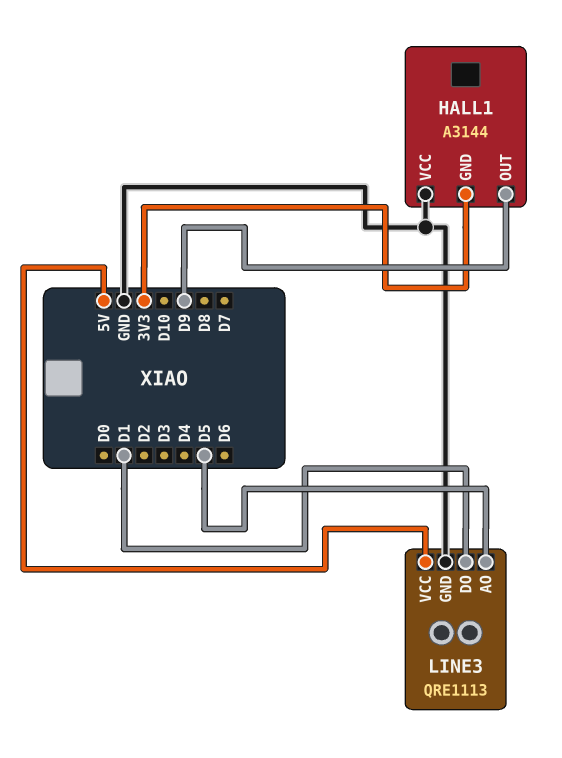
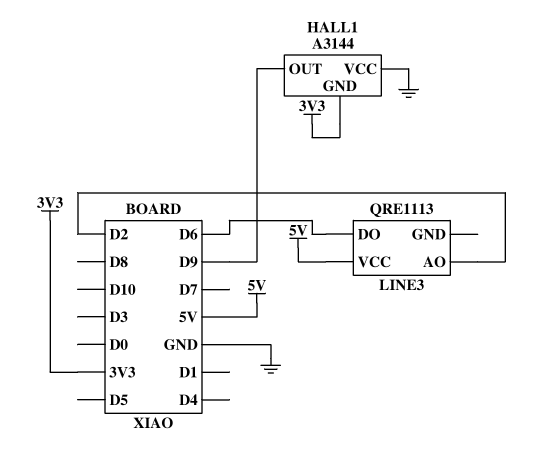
LINE3 pin AO: D5 -> D2
LINE3 pin DO: D1 -> D6
LINE3 pin GND: GND -> none

